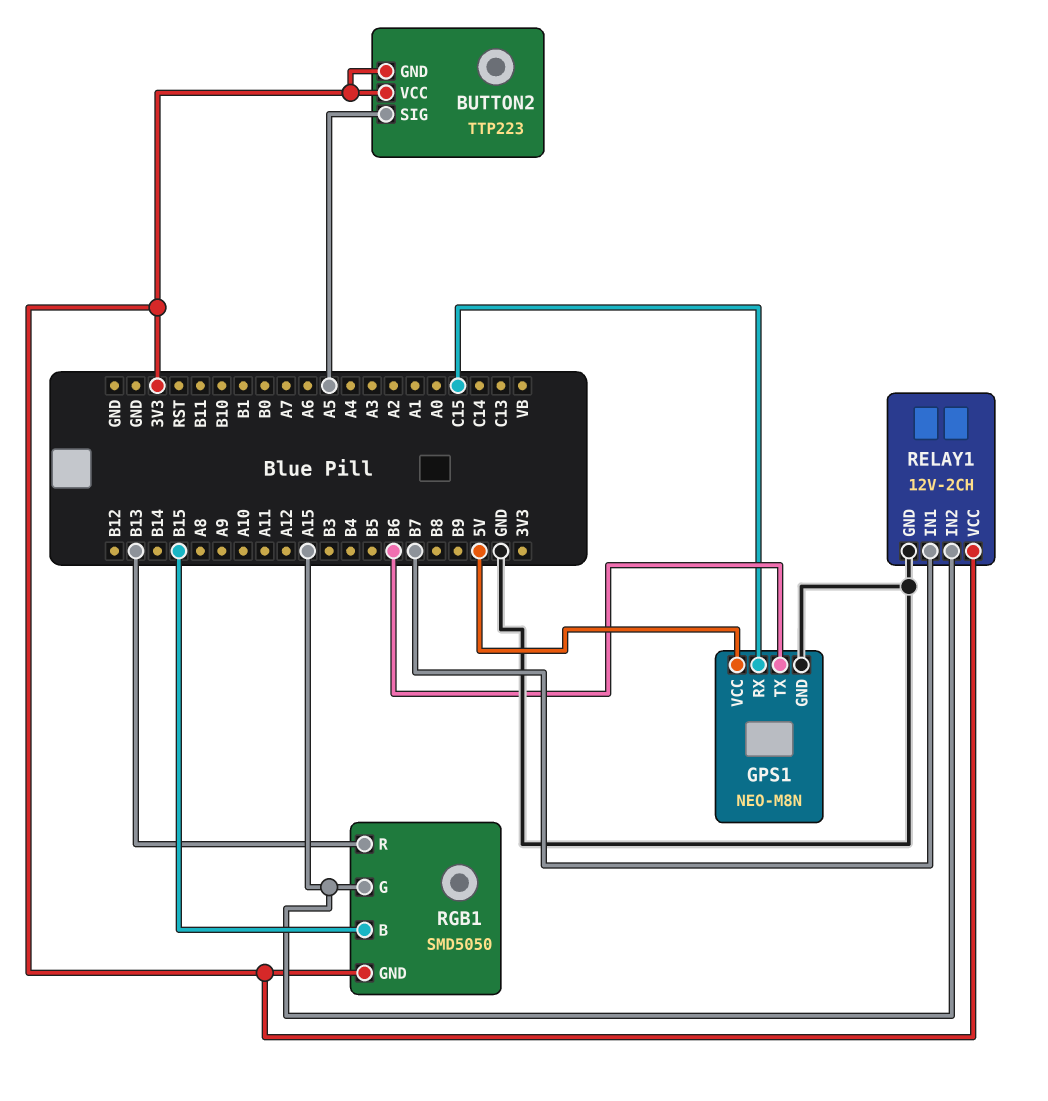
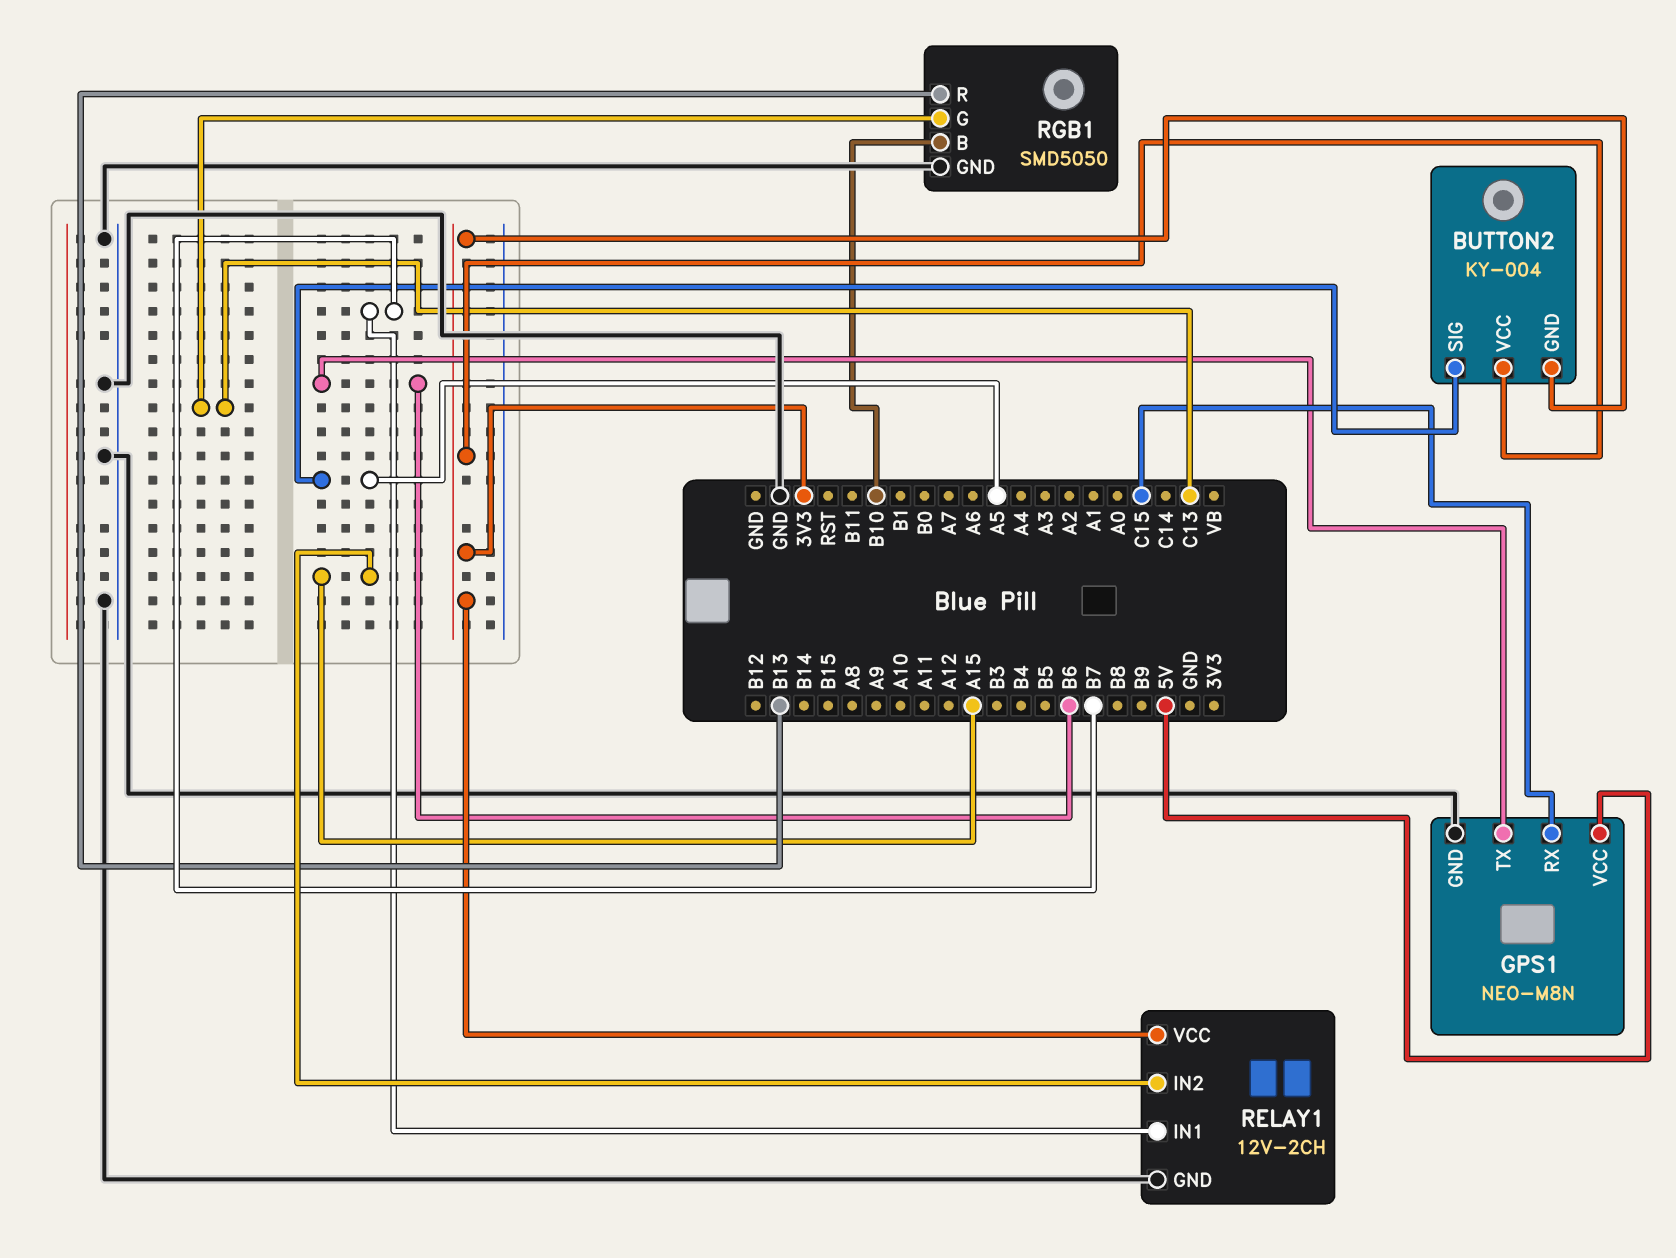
BUTTON2: TTP223 -> KY-004
RGB1 pin B: B15 -> B10
RGB1 pin G: A15 -> C13
RGB1 pin GND: 3V3 -> GND

